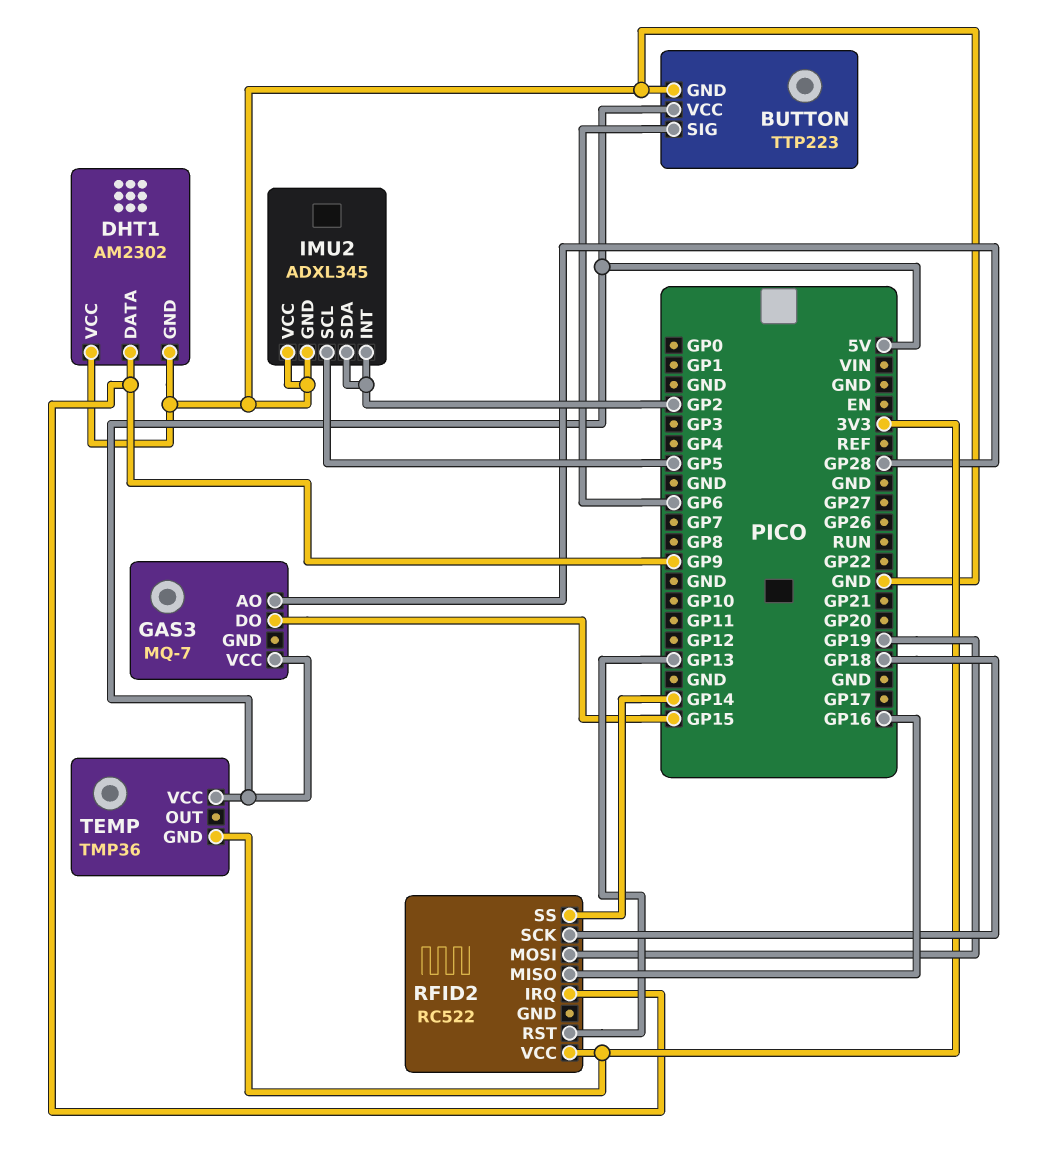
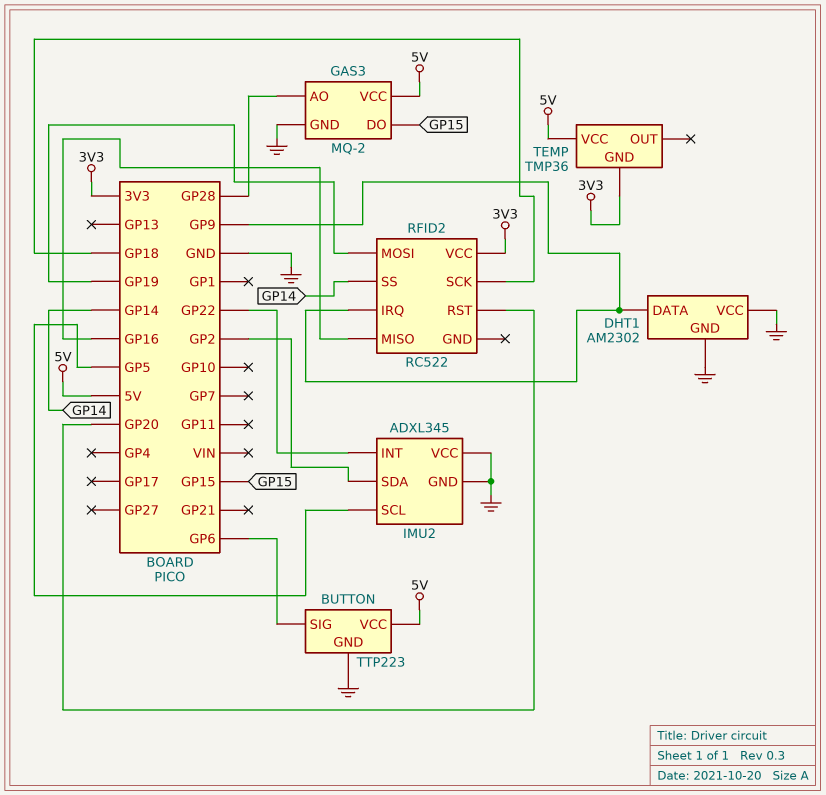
GAS3: MQ-7 -> MQ-2
GAS3 pin GND: none -> GND
IMU2 pin INT: GP2 -> GP22
RFID2 pin RST: GP13 -> GP20

